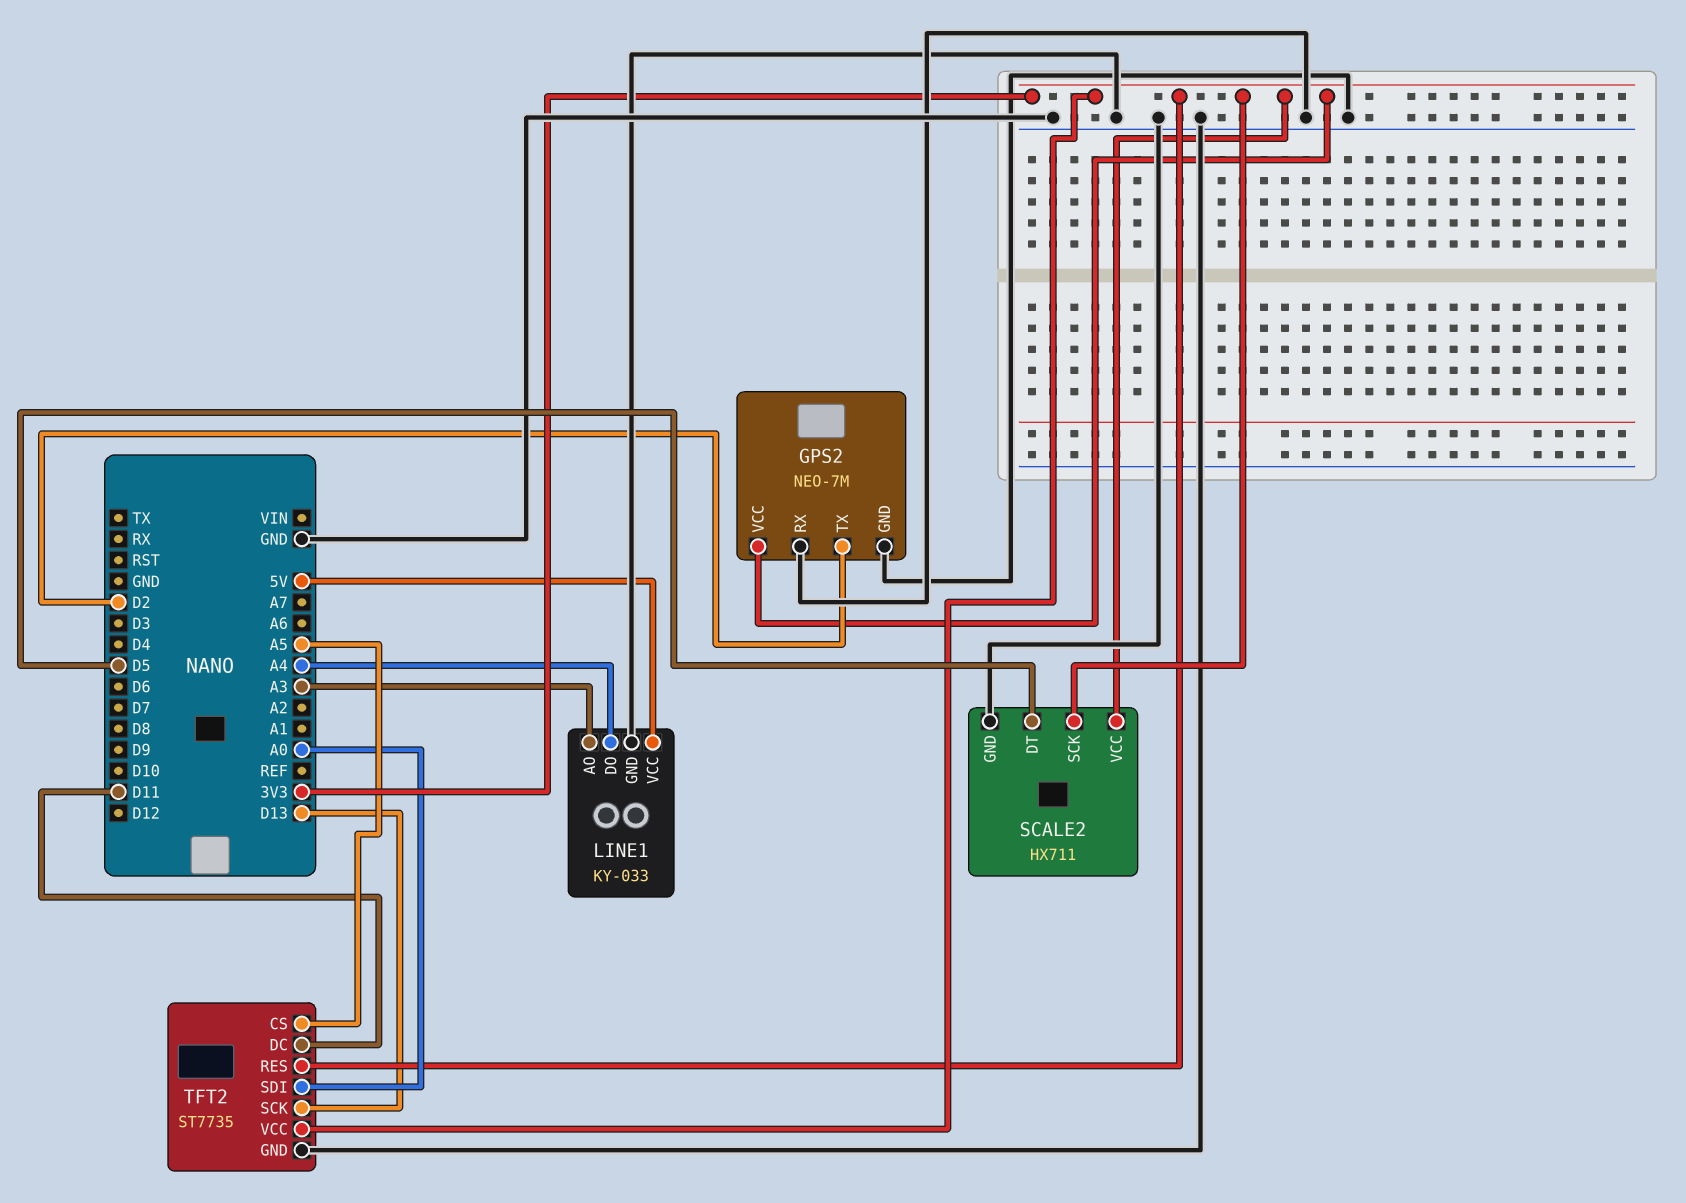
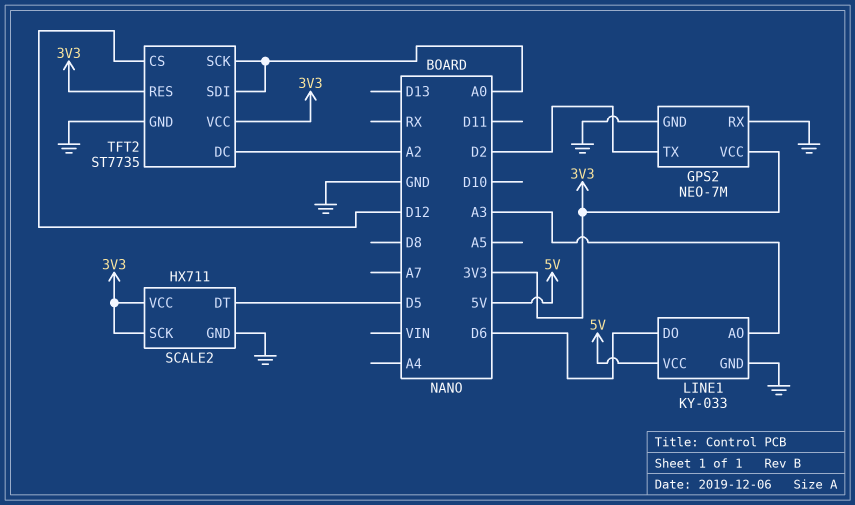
LINE1 pin DO: A4 -> D6
TFT2 pin CS: A5 -> D12
TFT2 pin DC: D11 -> A2
TFT2 pin SCK: D13 -> A0

